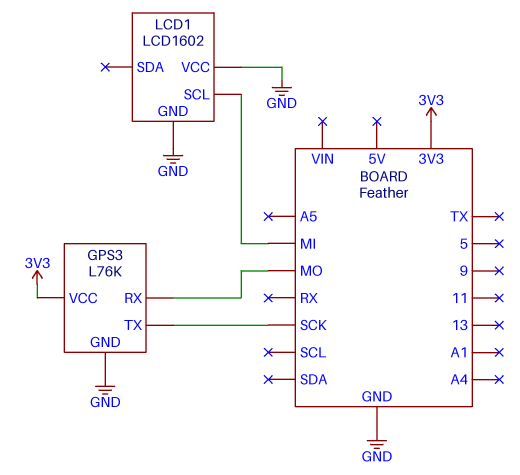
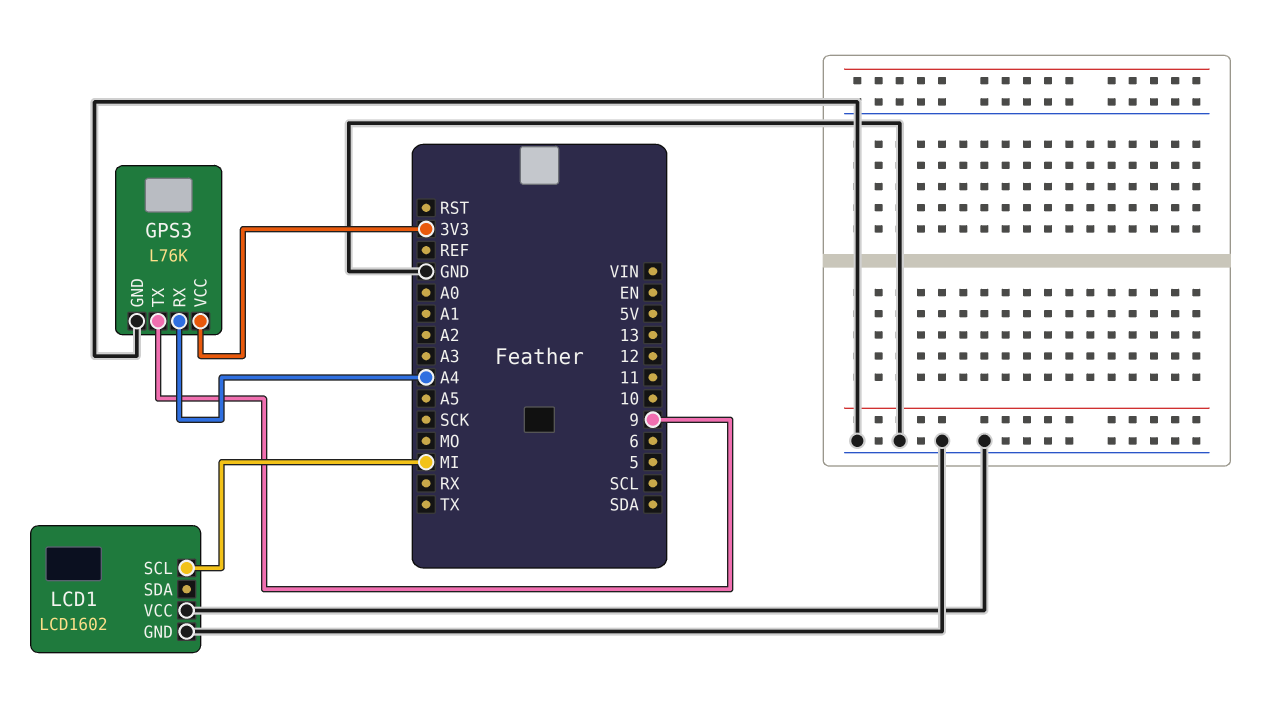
GPS3 pin RX: MO -> A4
GPS3 pin TX: SCK -> 9

